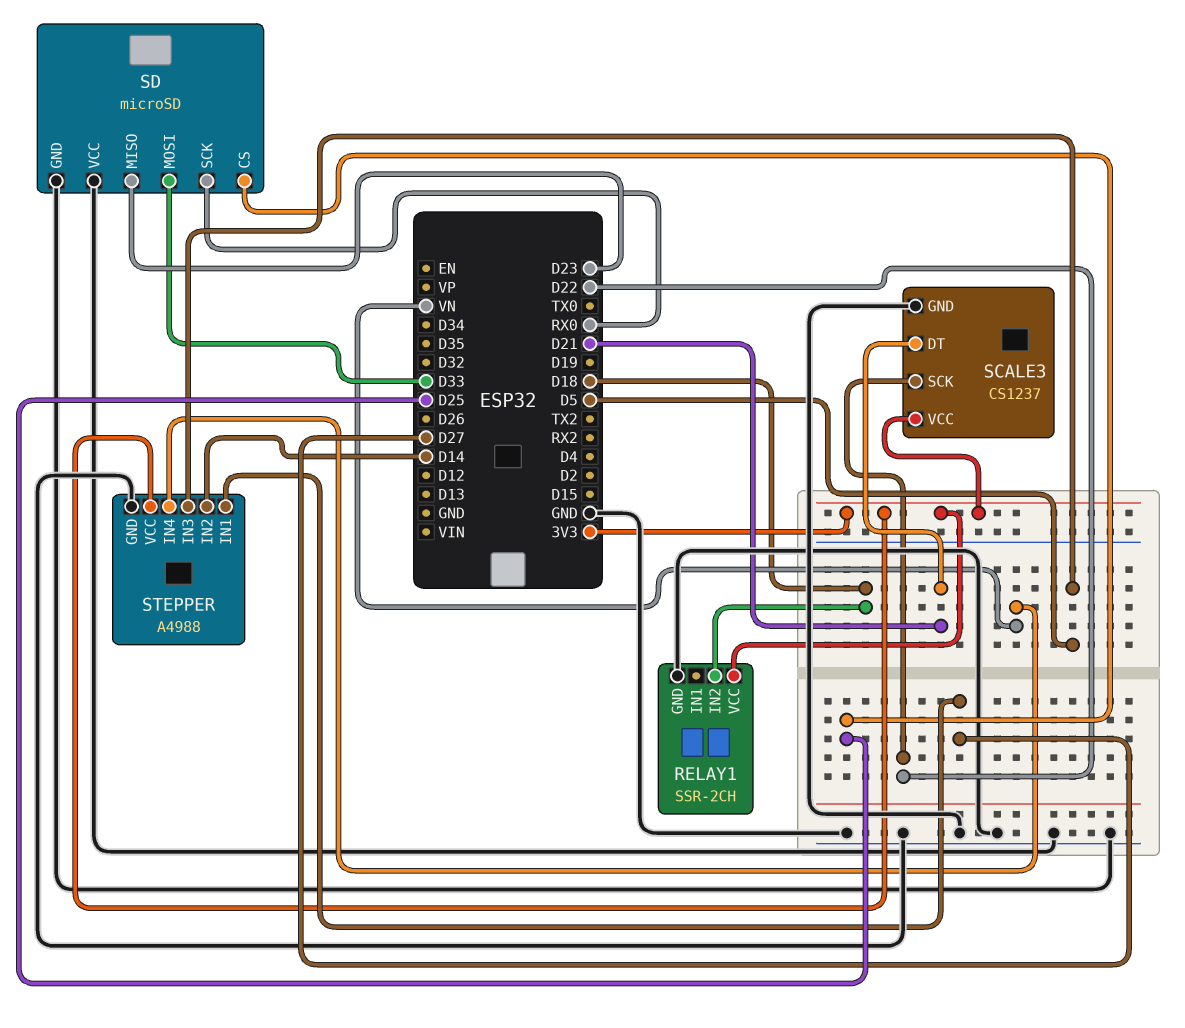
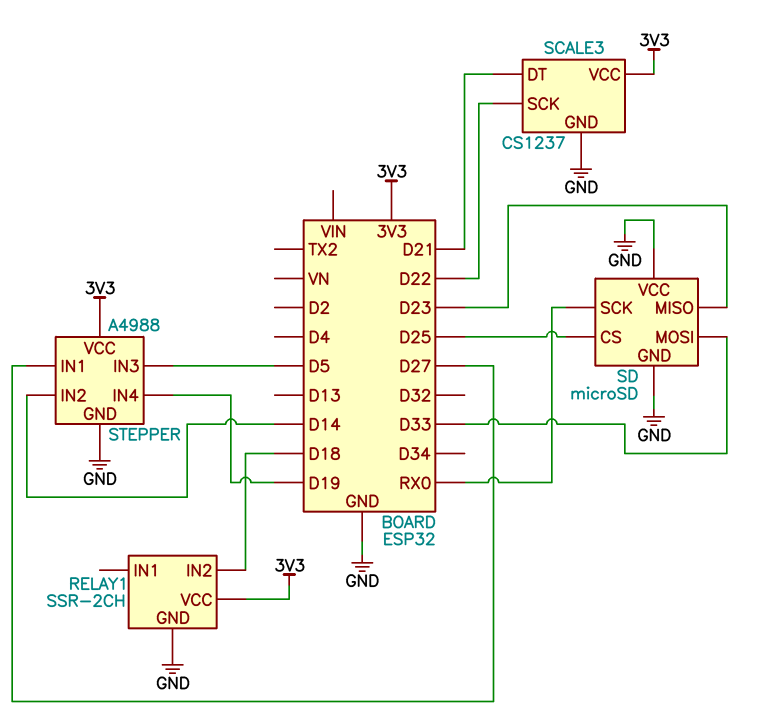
STEPPER pin IN4: VN -> D19

